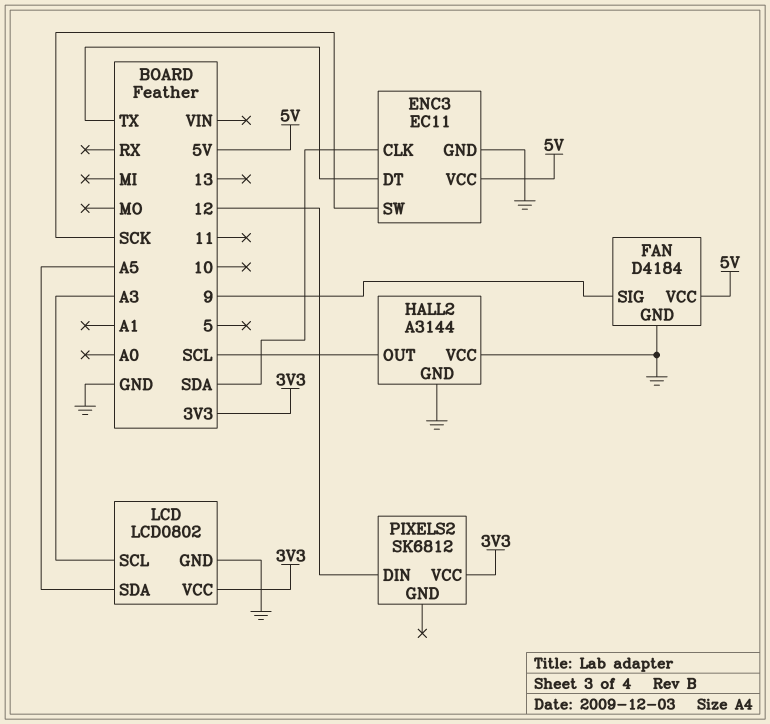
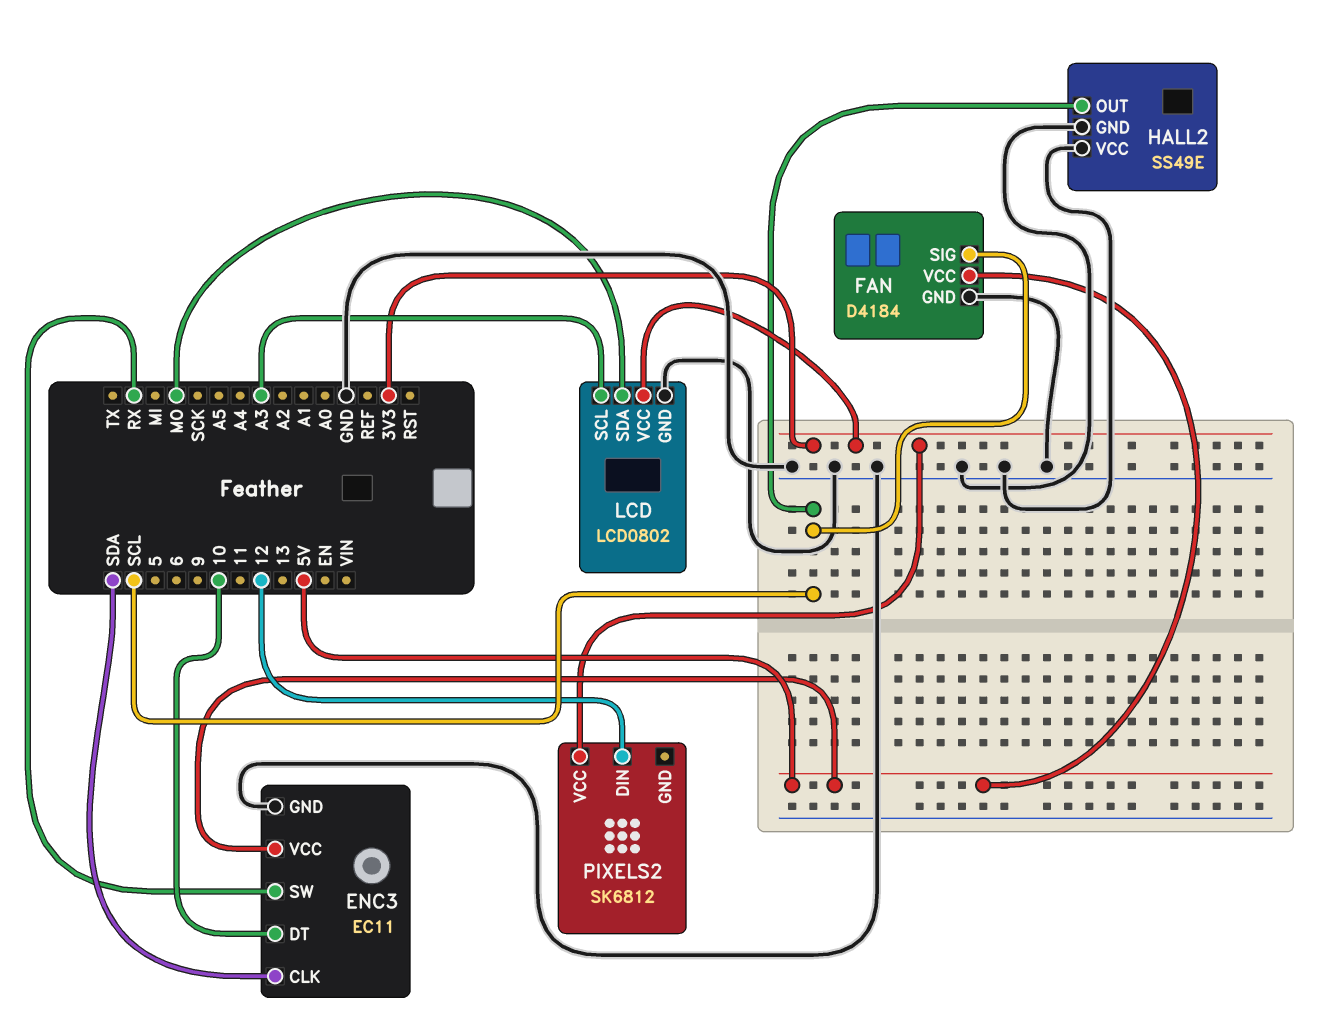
ENC3 pin DT: TX -> 10
ENC3 pin SW: SCK -> RX
FAN pin SIG: 9 -> SCL
HALL2: A3144 -> SS49E
LCD pin SDA: A5 -> MO

